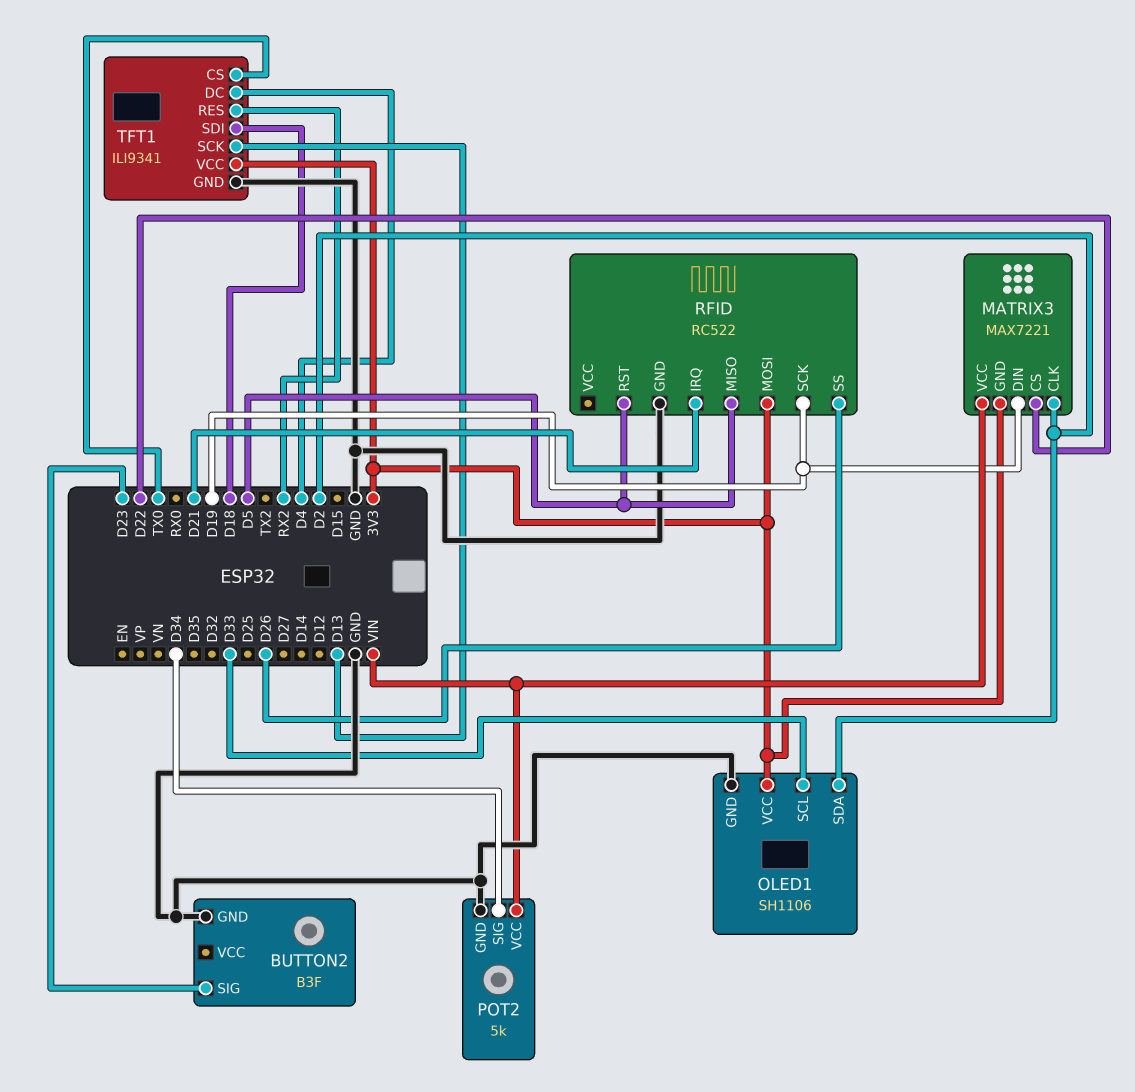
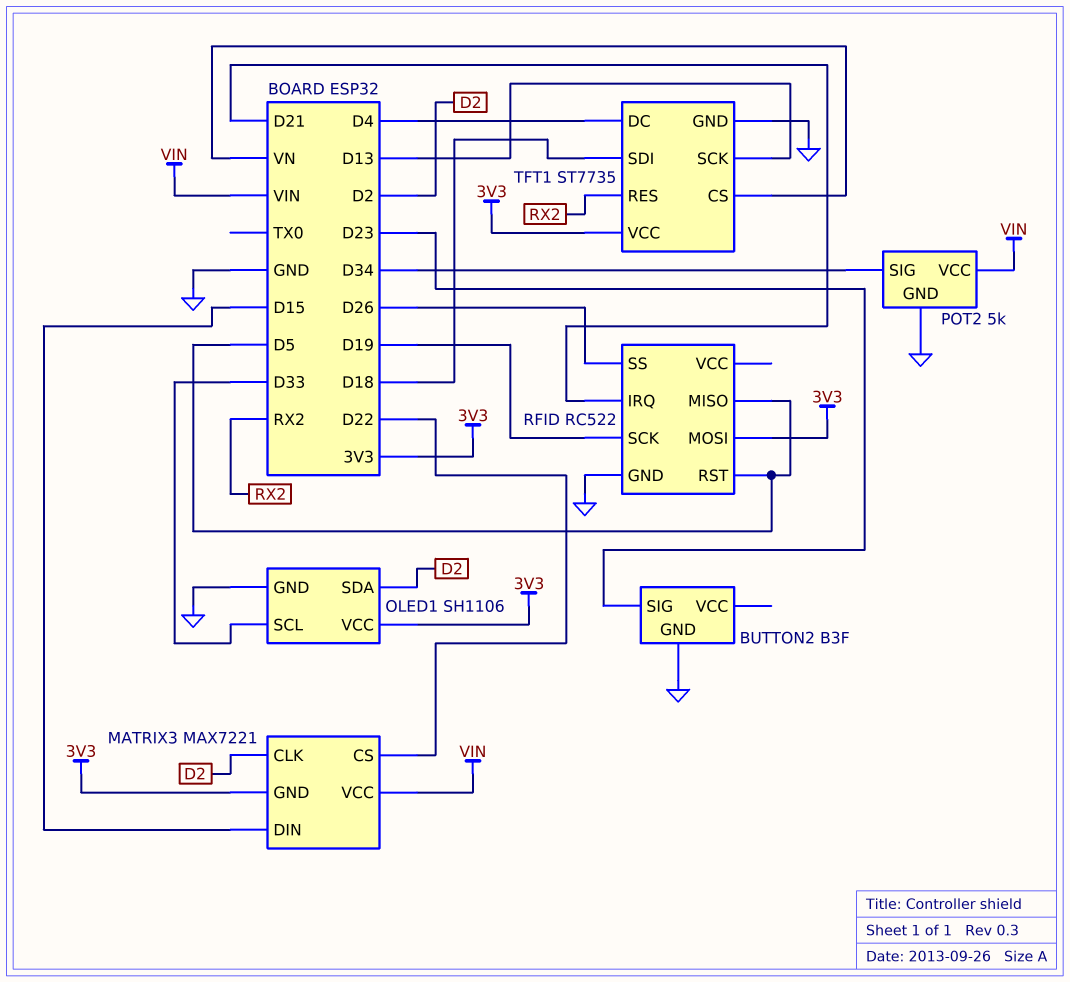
MATRIX3 pin DIN: D19 -> D15
TFT1: ILI9341 -> ST7735
TFT1 pin CS: TX0 -> VN

